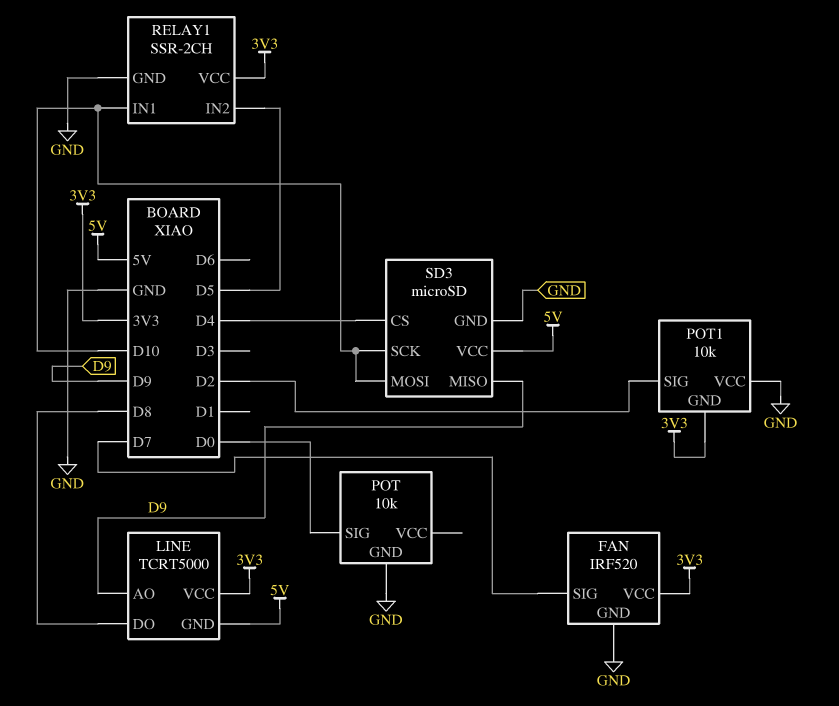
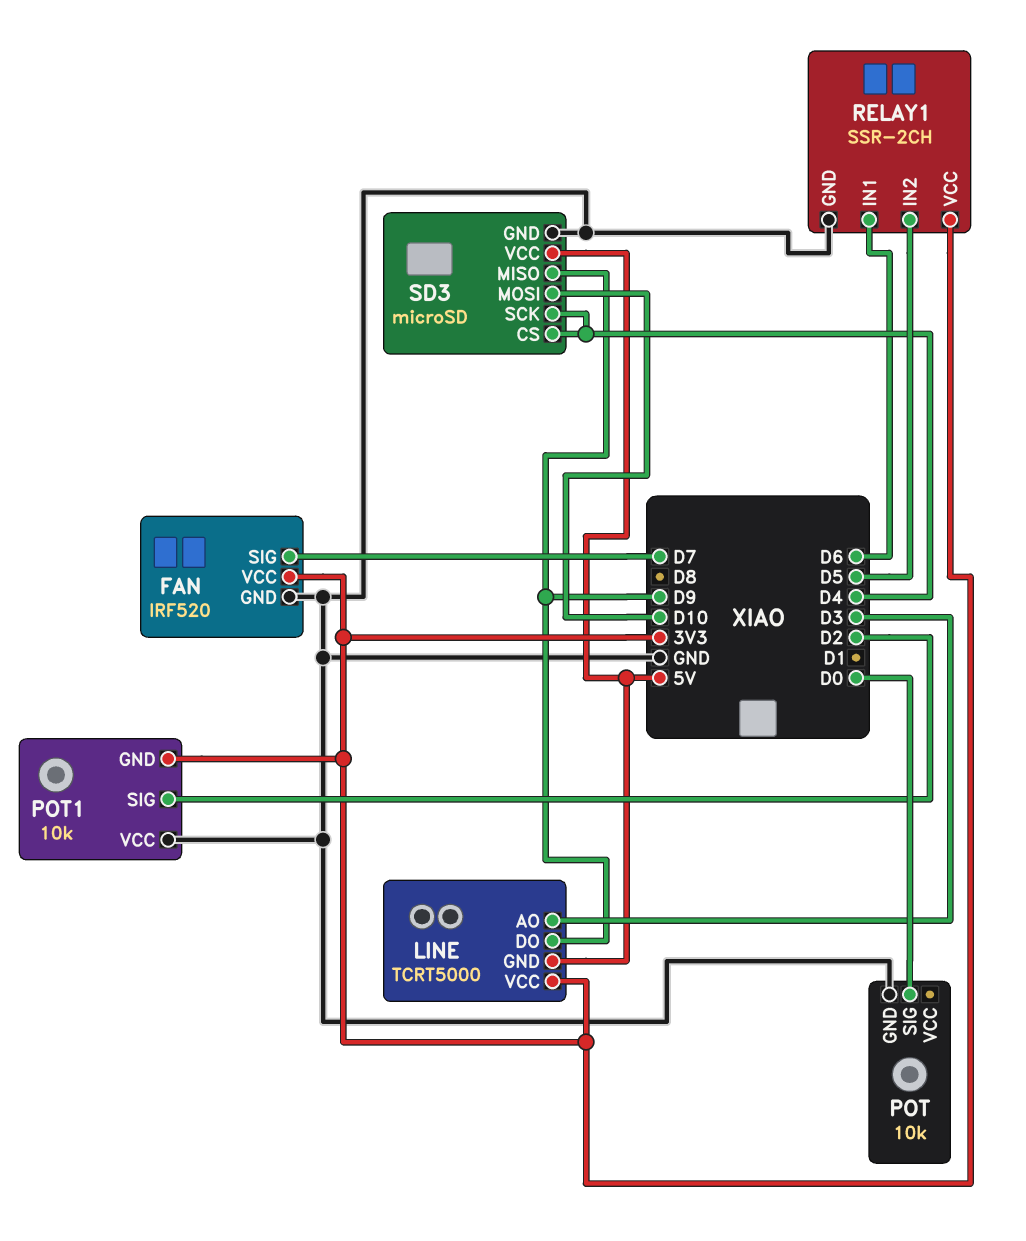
LINE pin AO: D9 -> D3
LINE pin DO: D8 -> D9
RELAY1 pin IN1: D10 -> D6
SD3 pin SCK: D10 -> D4

